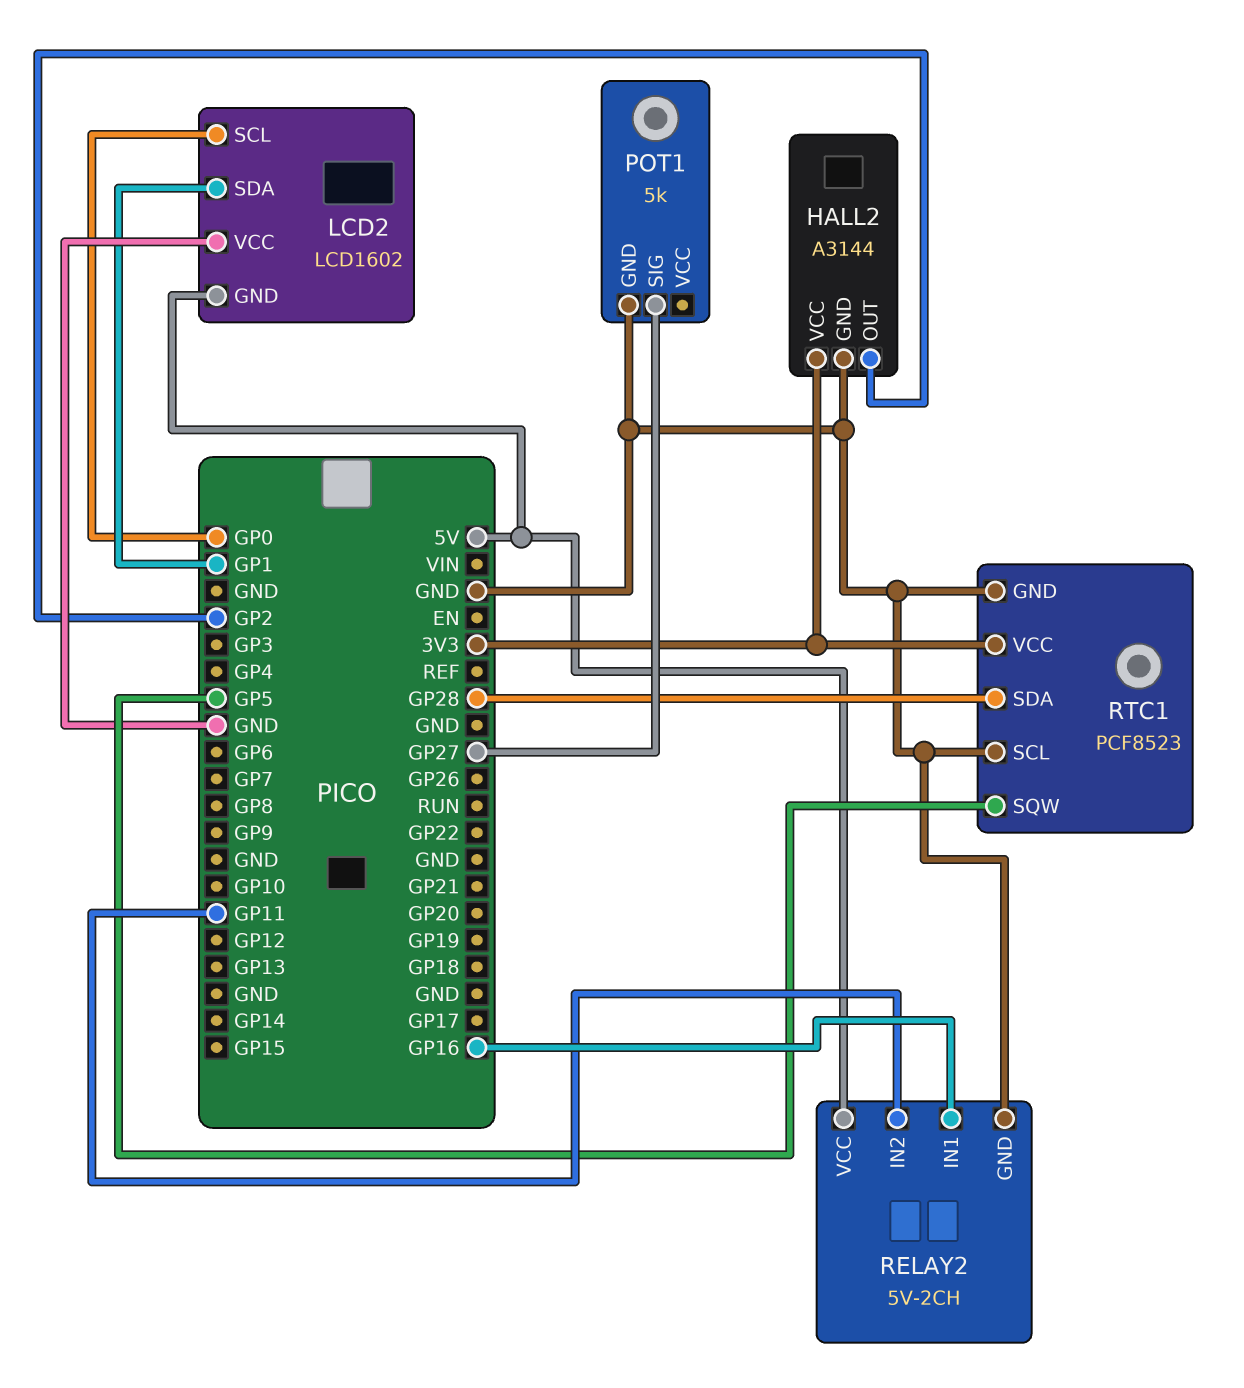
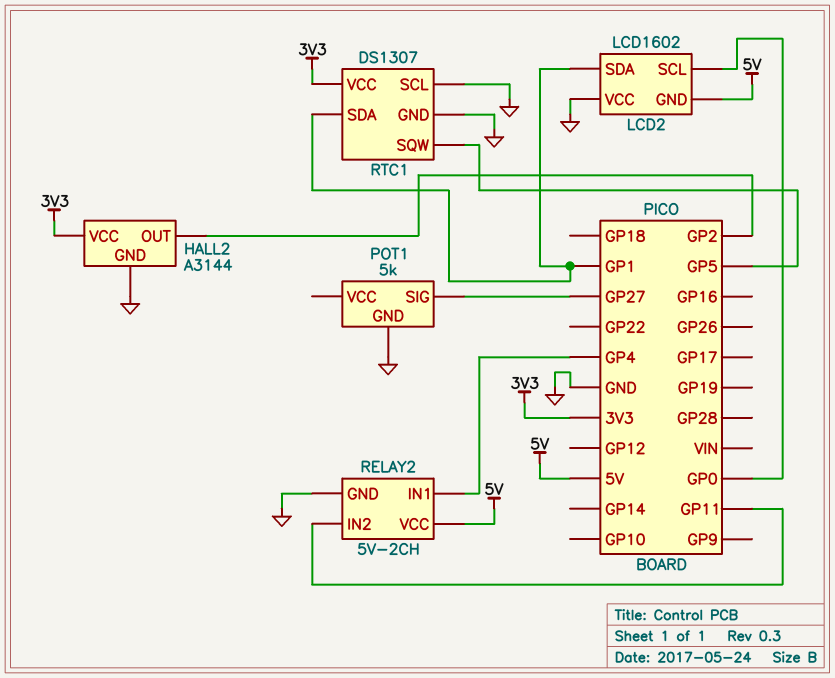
RELAY2 pin IN1: GP16 -> GP4
RTC1: PCF8523 -> DS1307
RTC1 pin SDA: GP28 -> GP1

